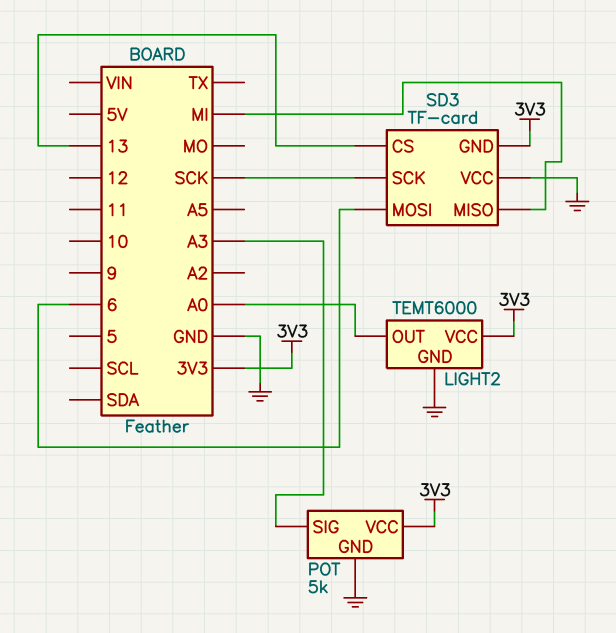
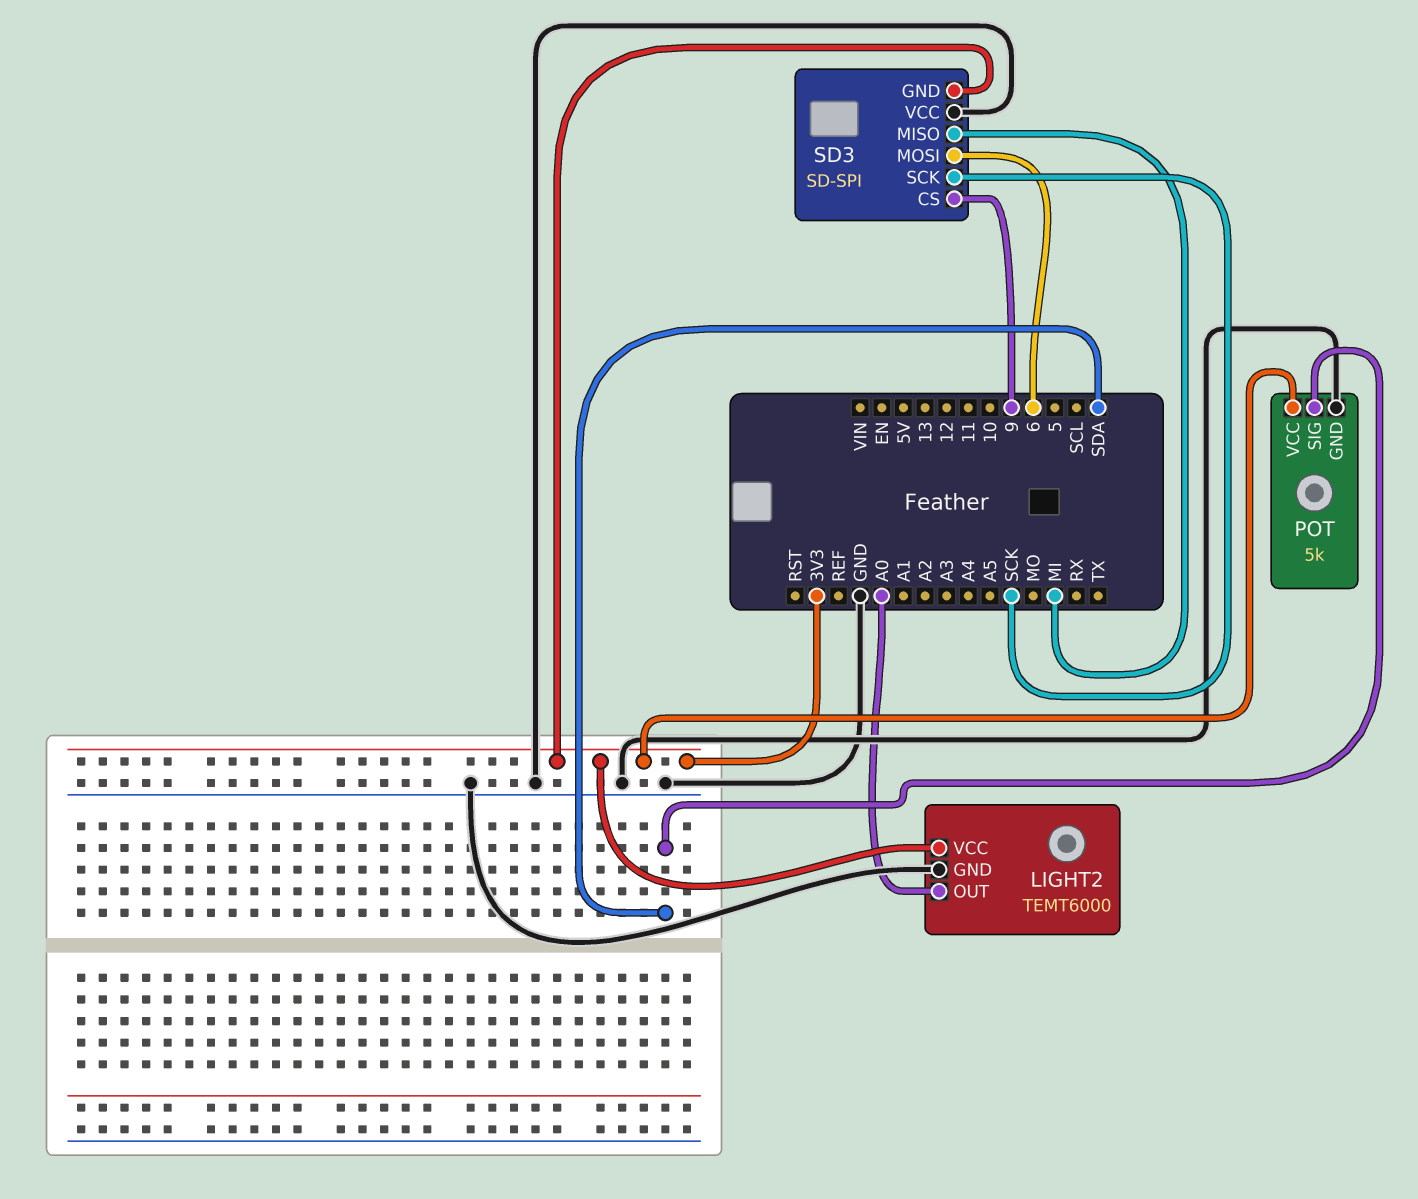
POT pin SIG: A3 -> SDA
SD3: TF-card -> SD-SPI
SD3 pin CS: 13 -> 9

